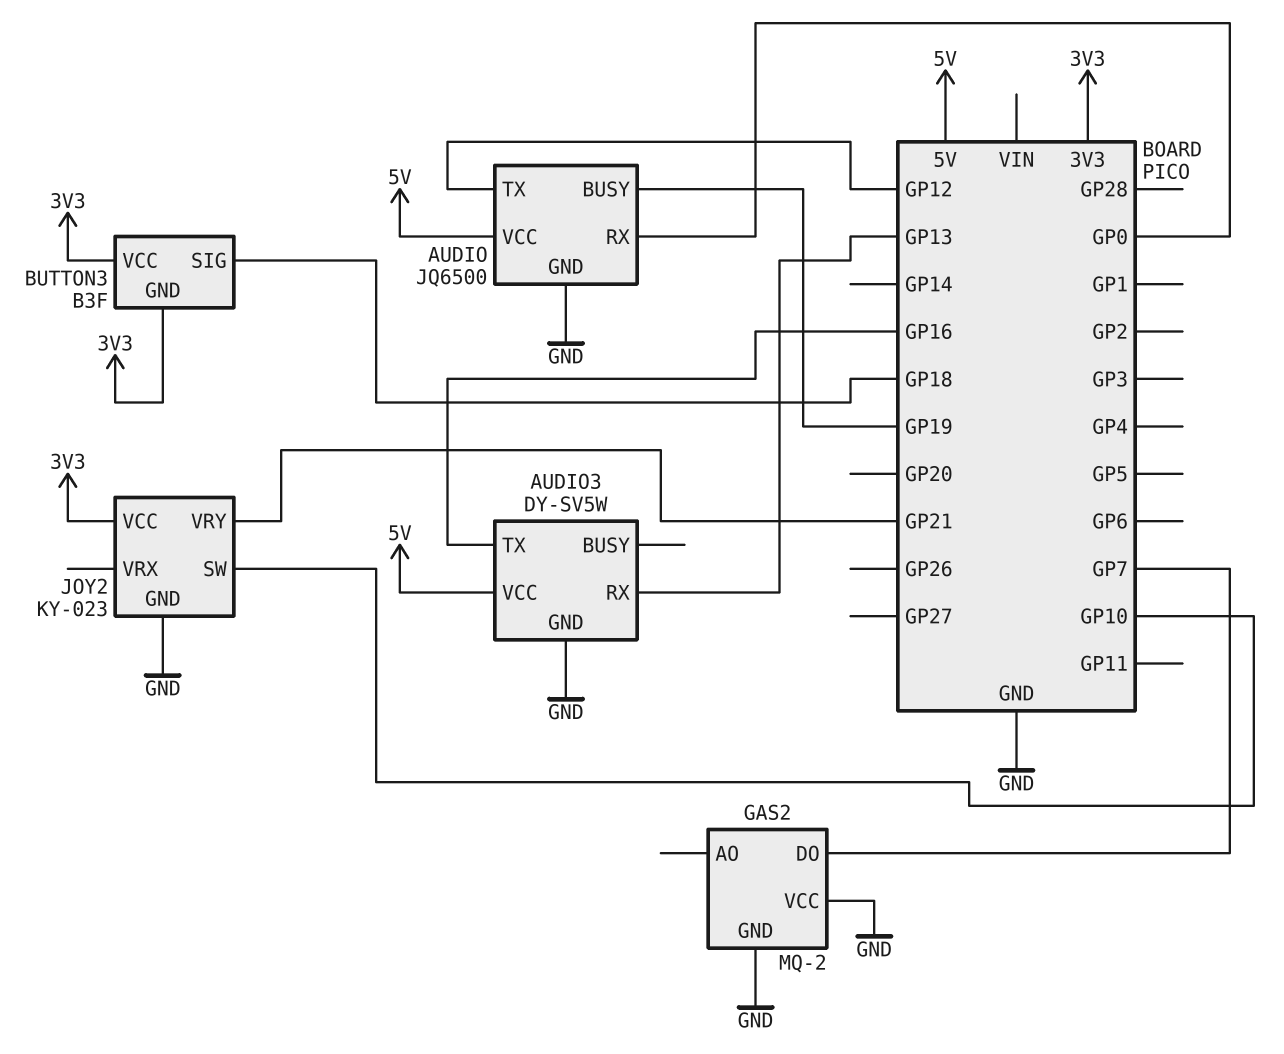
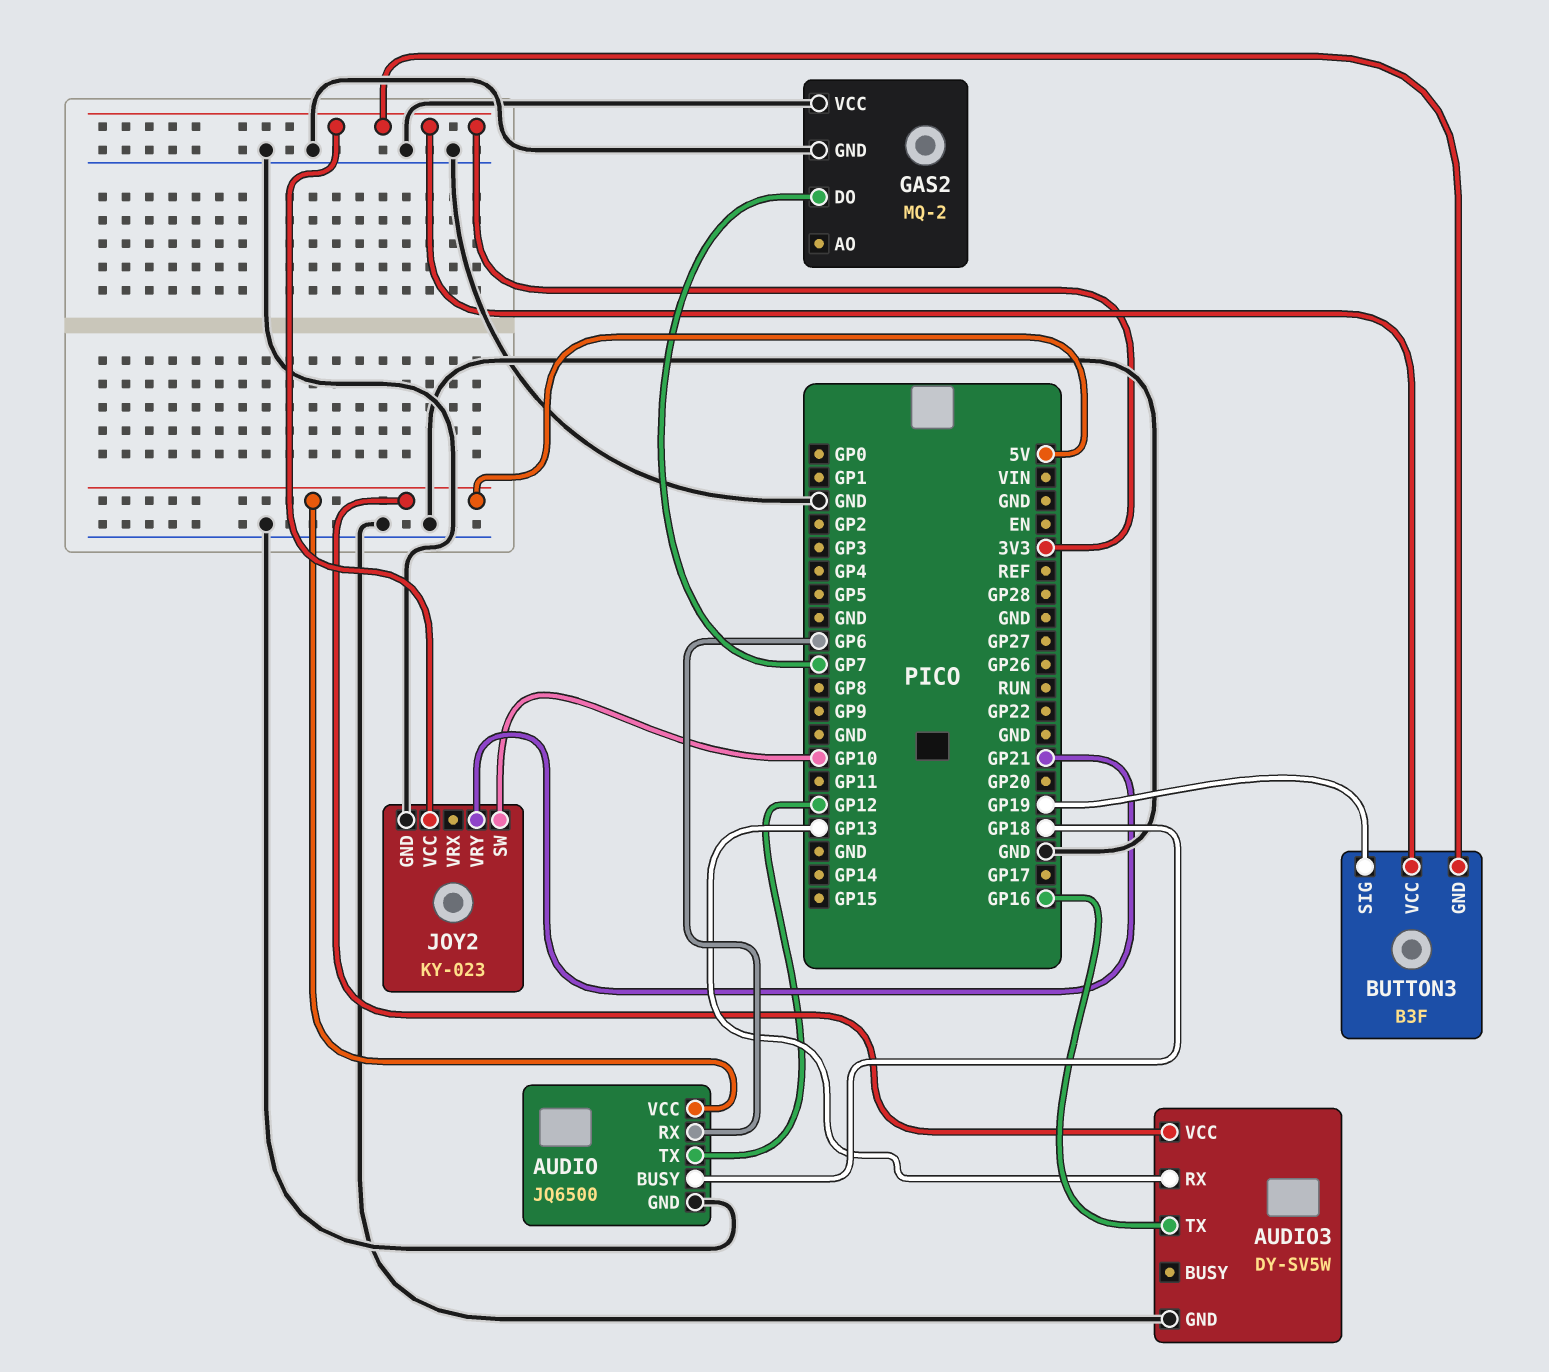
AUDIO pin BUSY: GP19 -> GP18
AUDIO pin RX: GP0 -> GP6
BUTTON3 pin SIG: GP18 -> GP19

